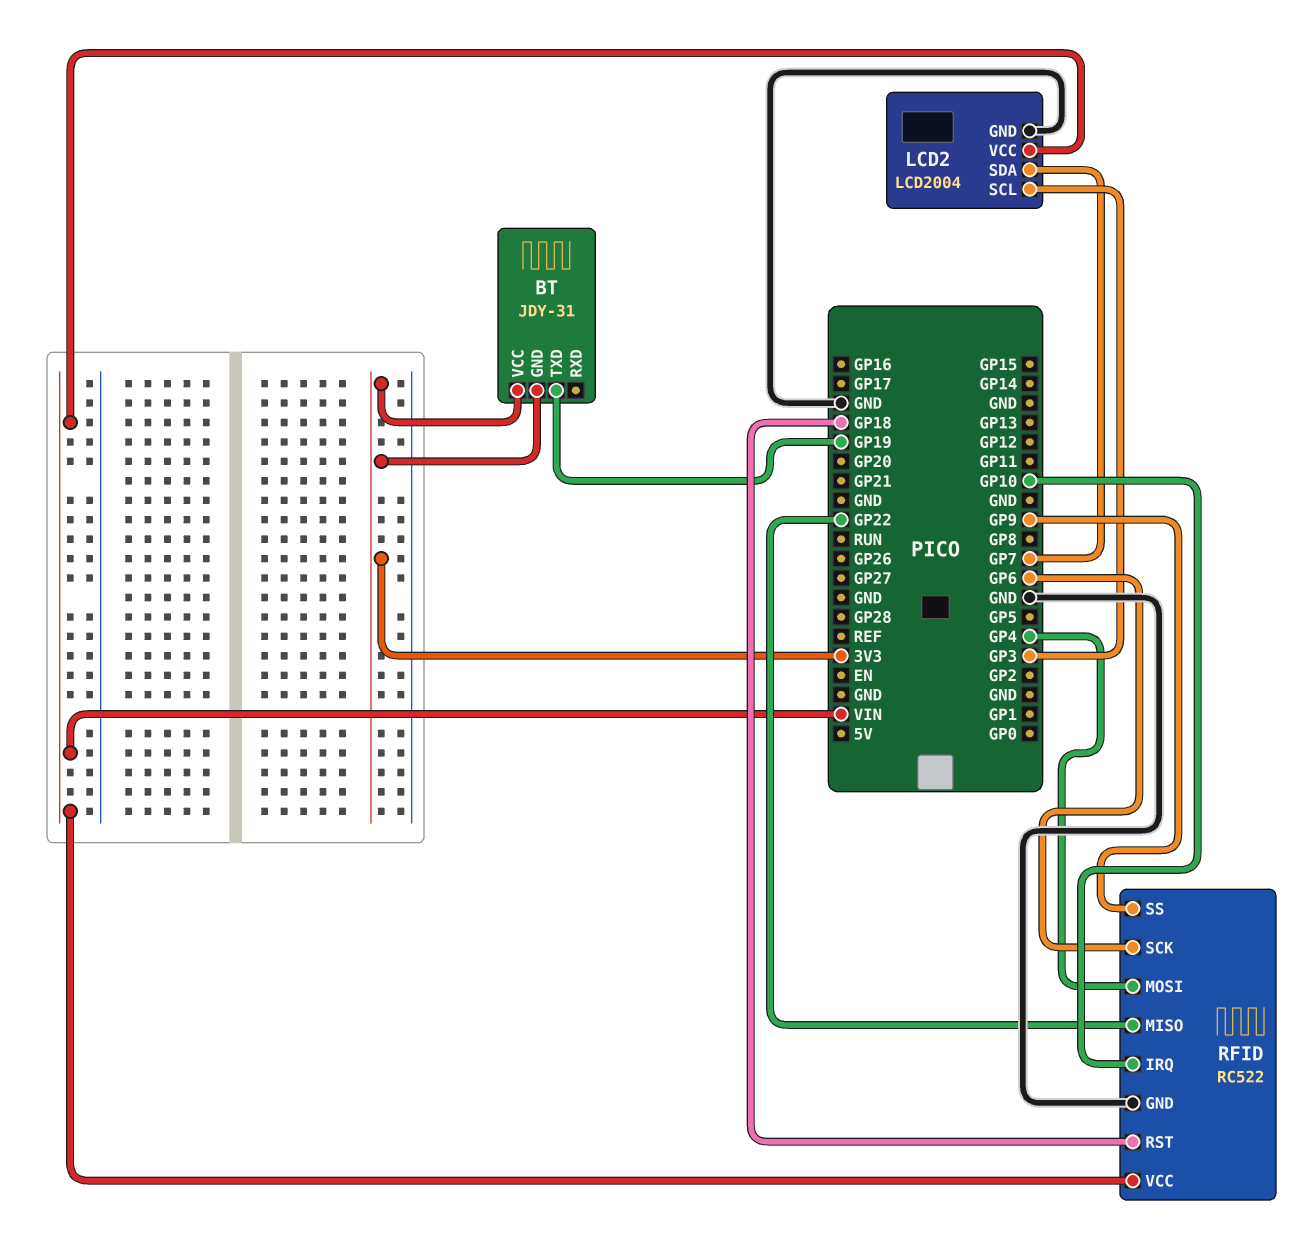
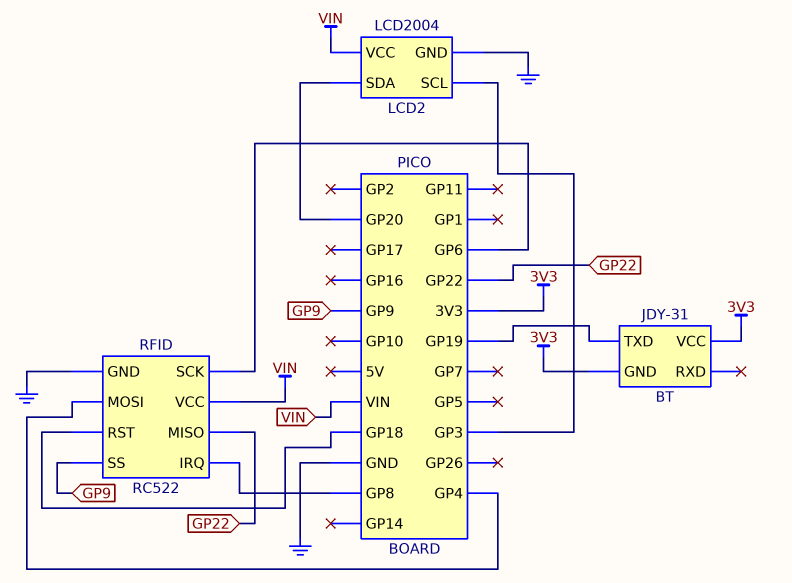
LCD2 pin SDA: GP7 -> GP20
RFID pin IRQ: GP10 -> GP8

